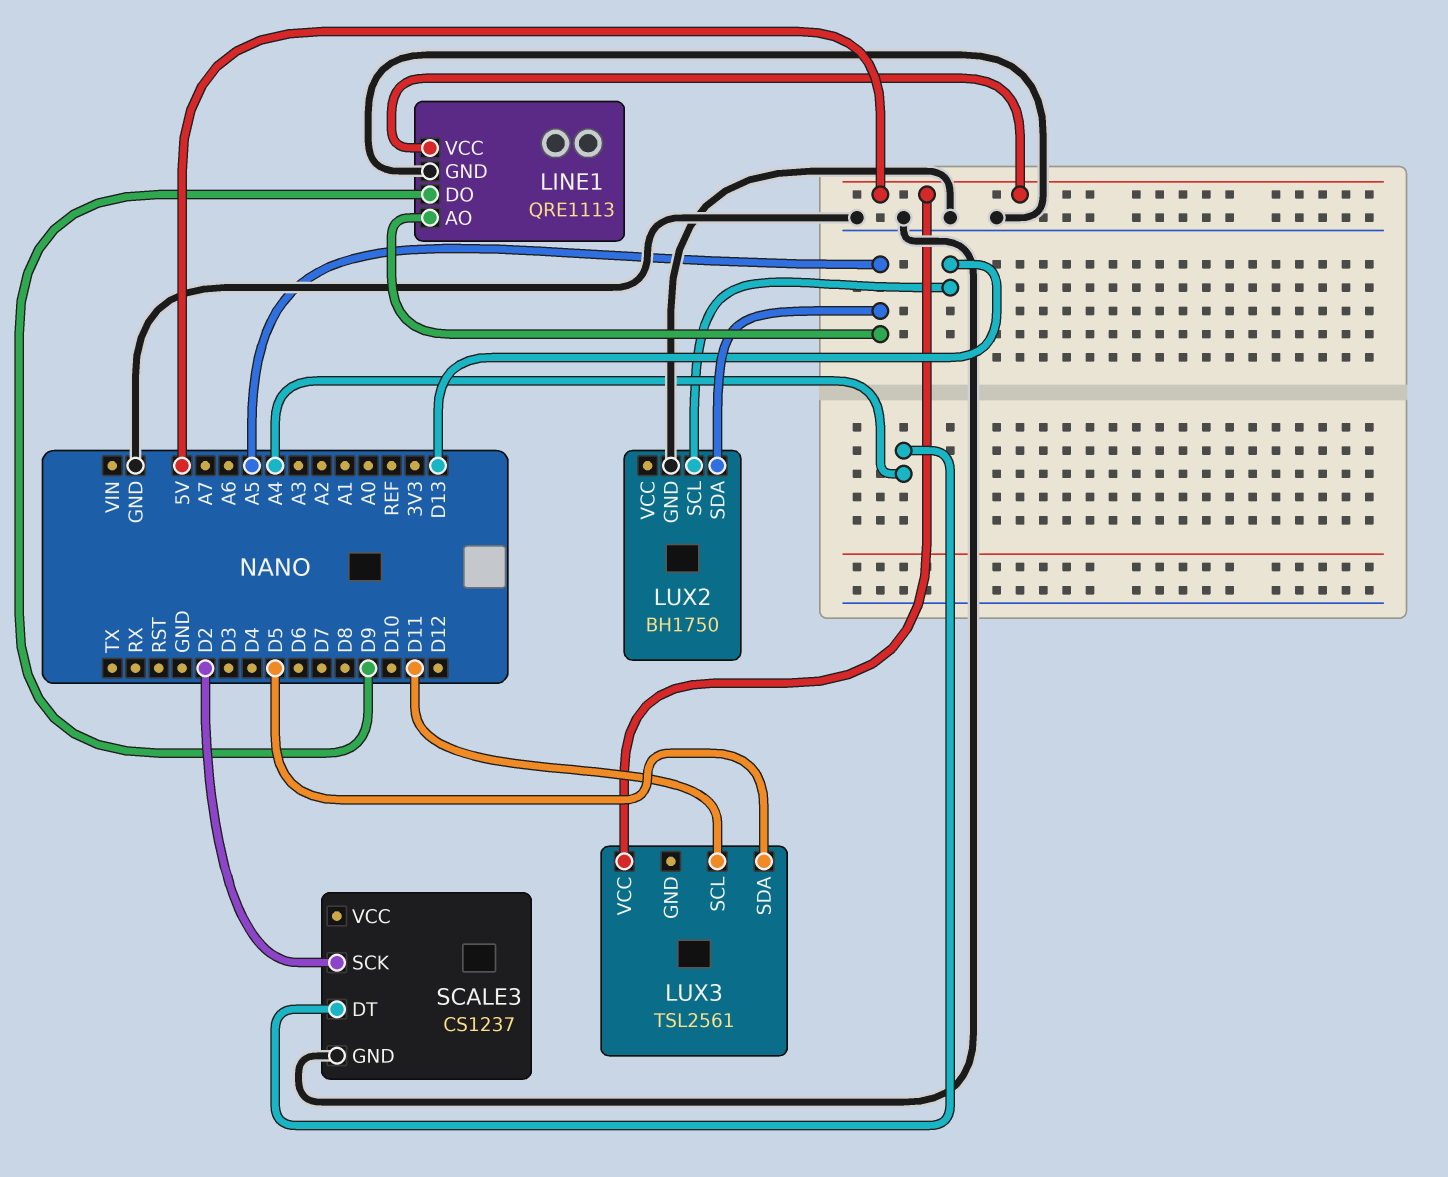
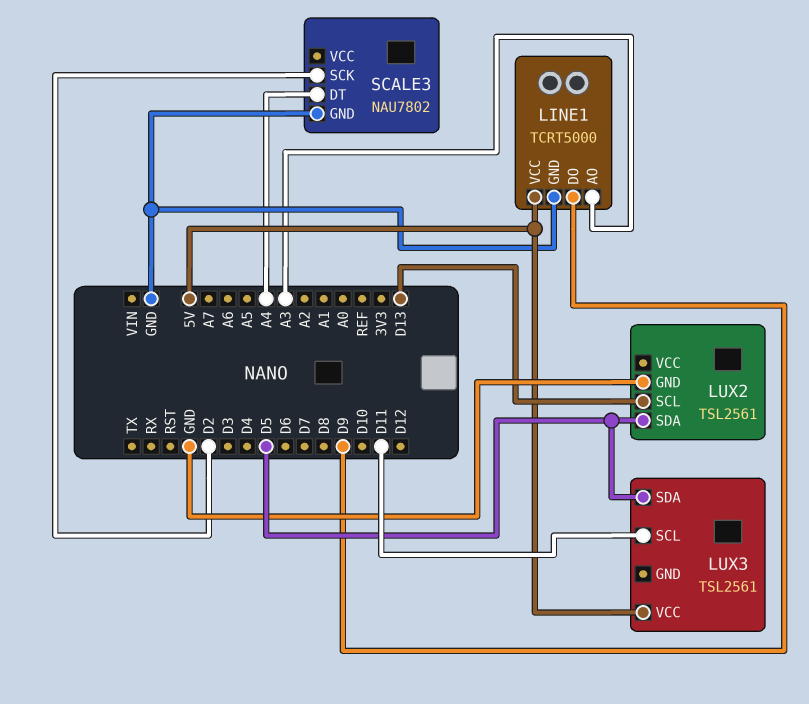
LINE1: QRE1113 -> TCRT5000
LINE1 pin AO: A5 -> A3
LUX2: BH1750 -> TSL2561
LUX2 pin SDA: A5 -> D5
SCALE3: CS1237 -> NAU7802

